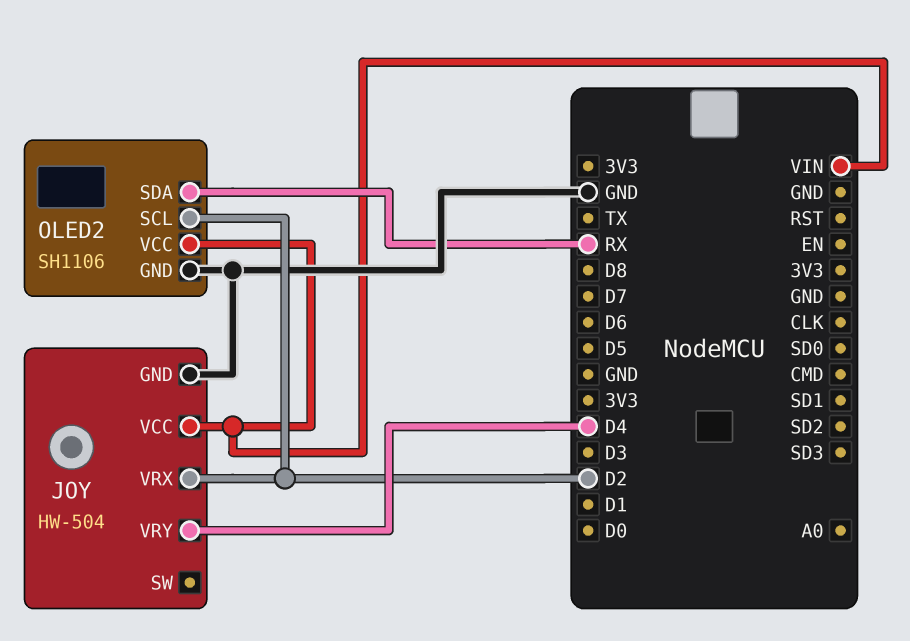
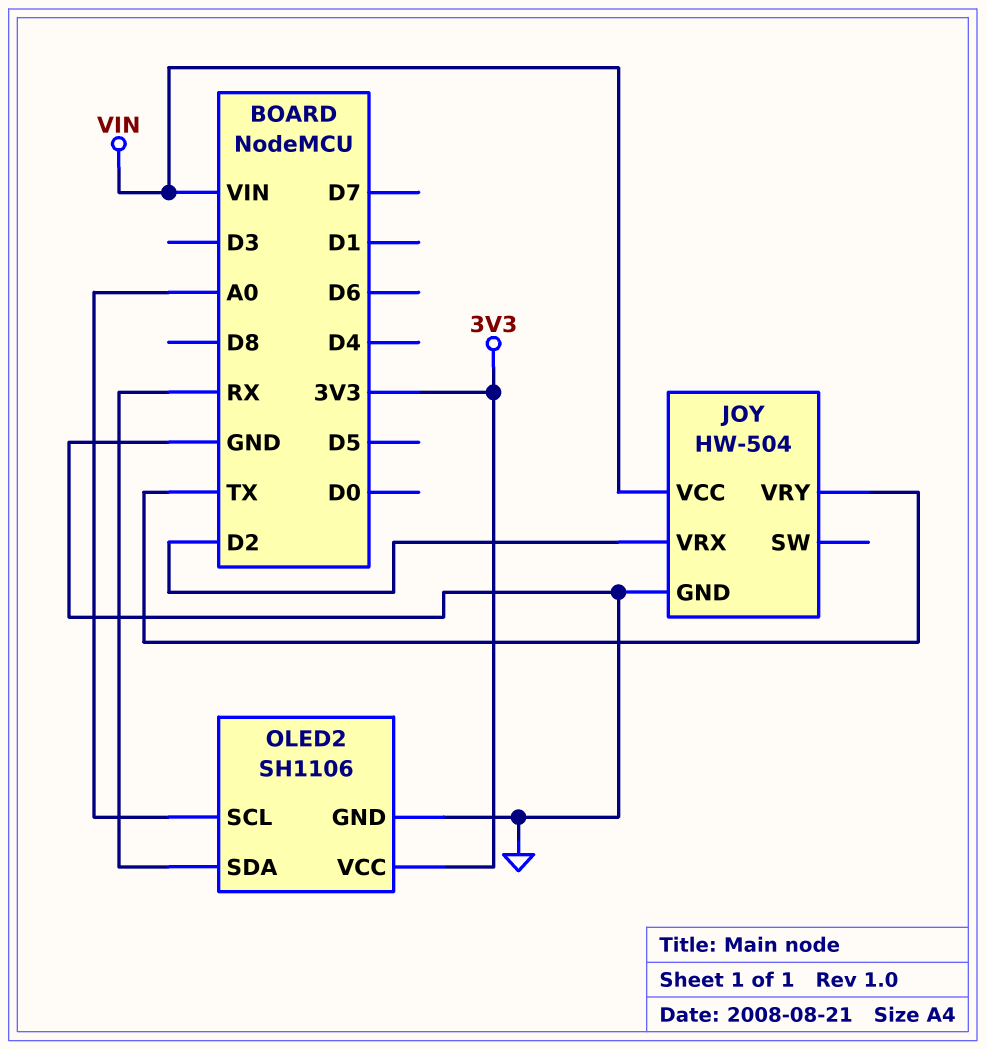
JOY pin VRY: D4 -> TX
OLED2 pin SCL: D2 -> A0
OLED2 pin VCC: VIN -> 3V3

